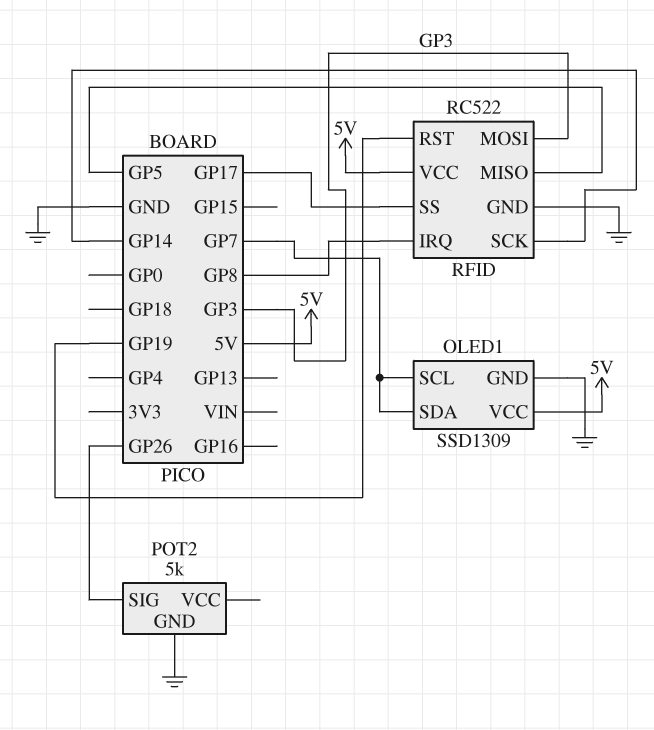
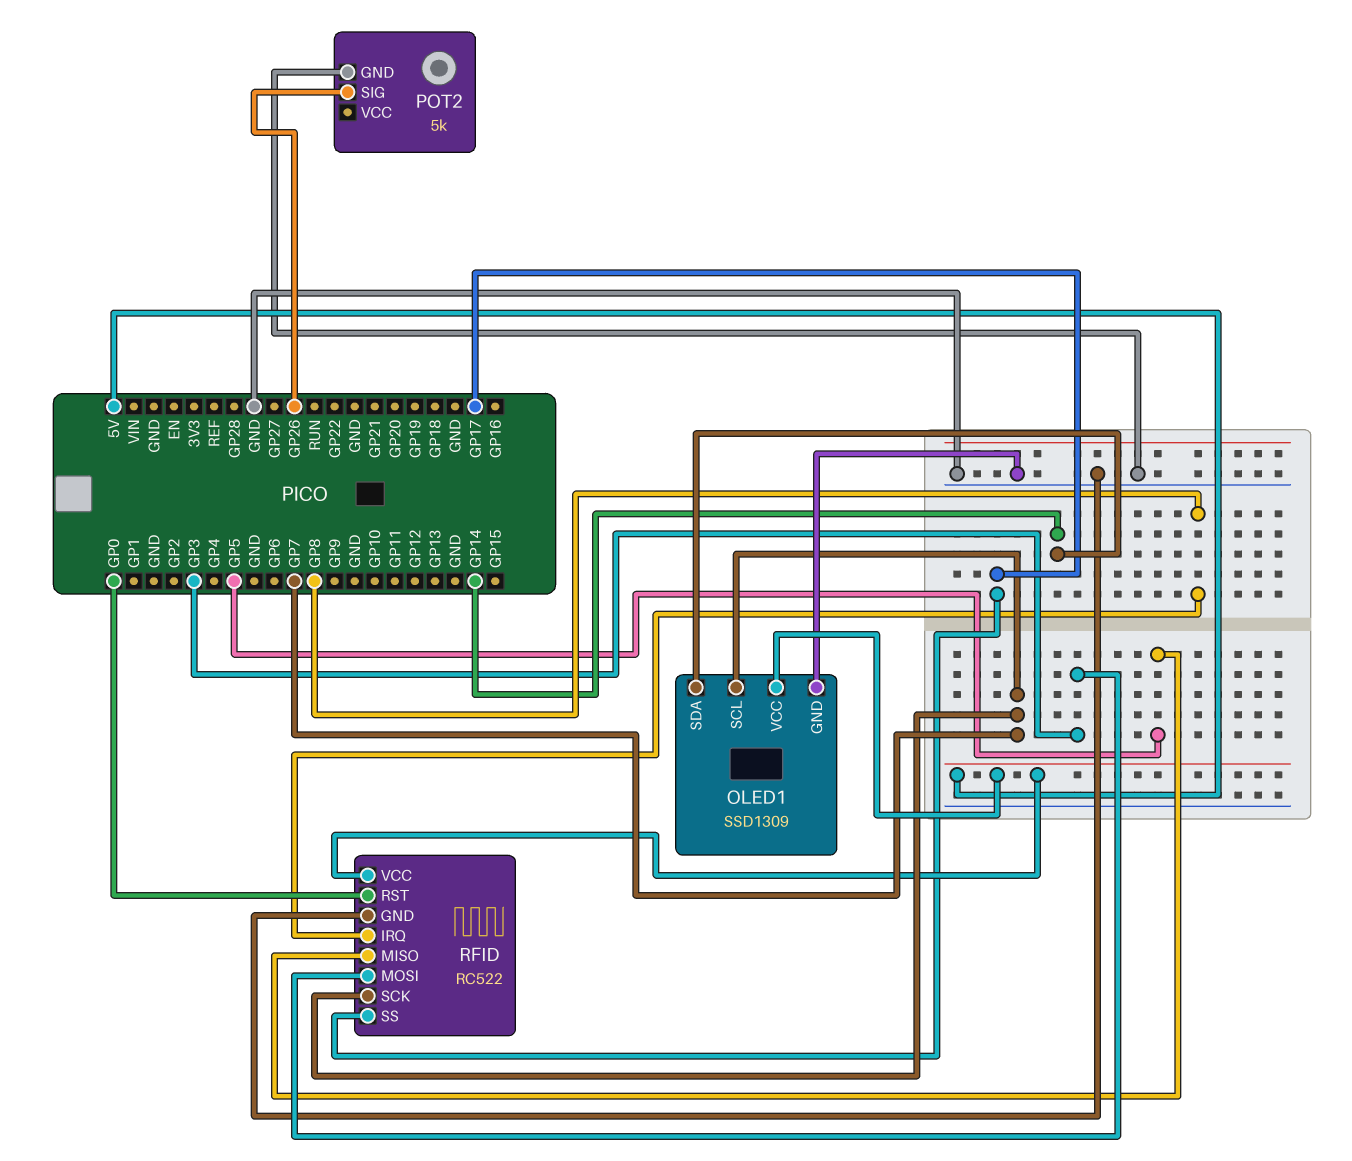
OLED1 pin SDA: GP7 -> GP14
RFID pin RST: GP19 -> GP0
RFID pin SCK: GP14 -> GP7

